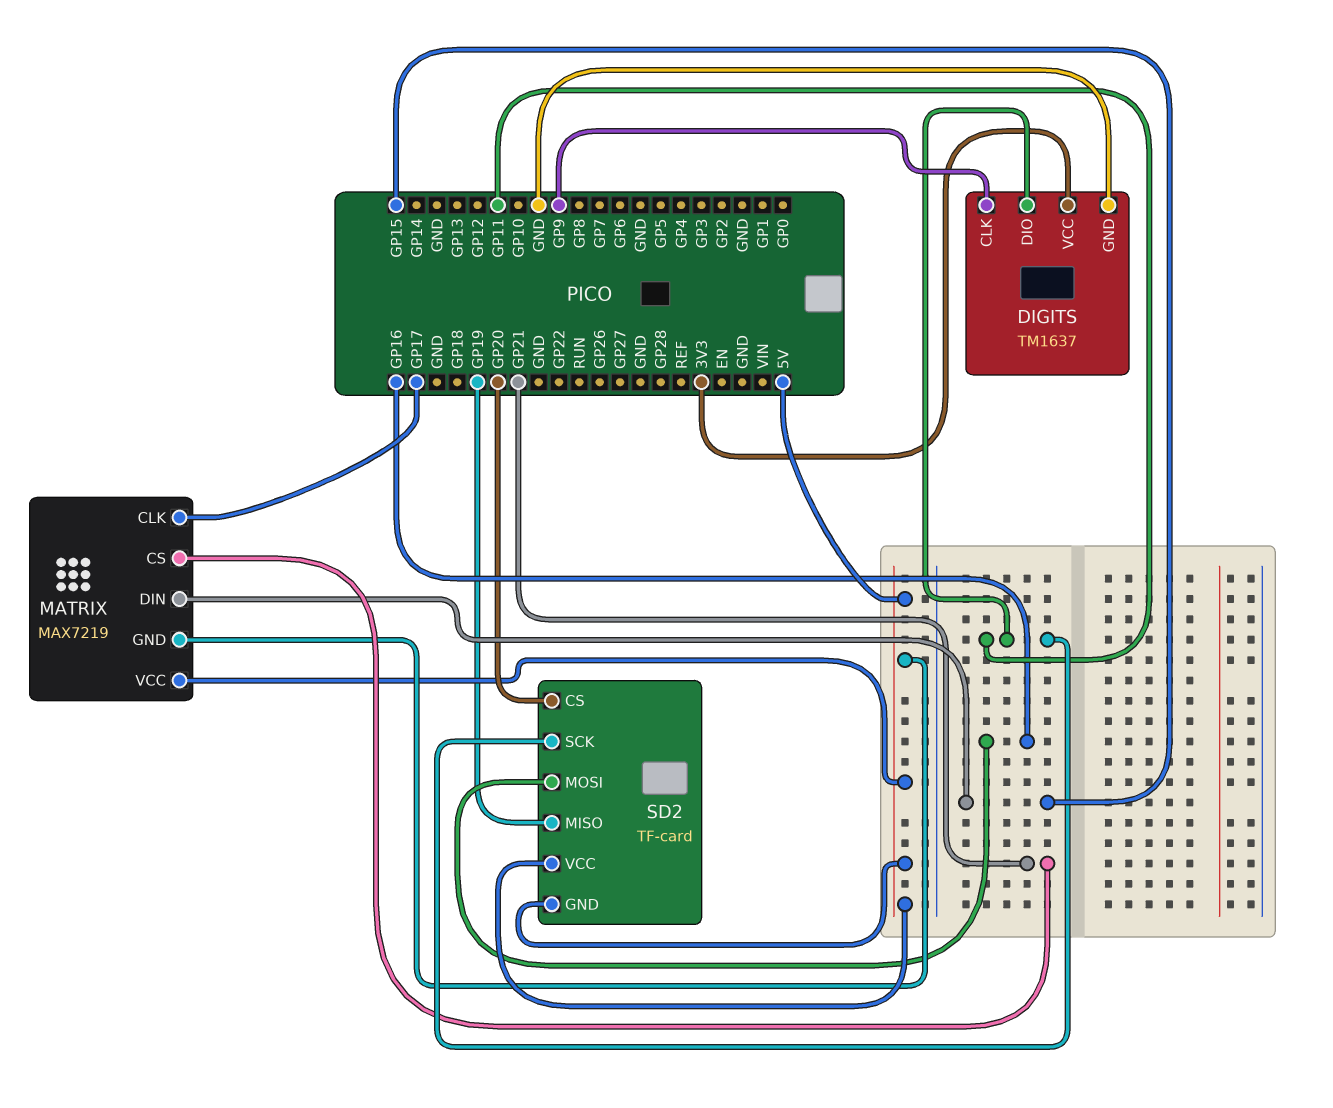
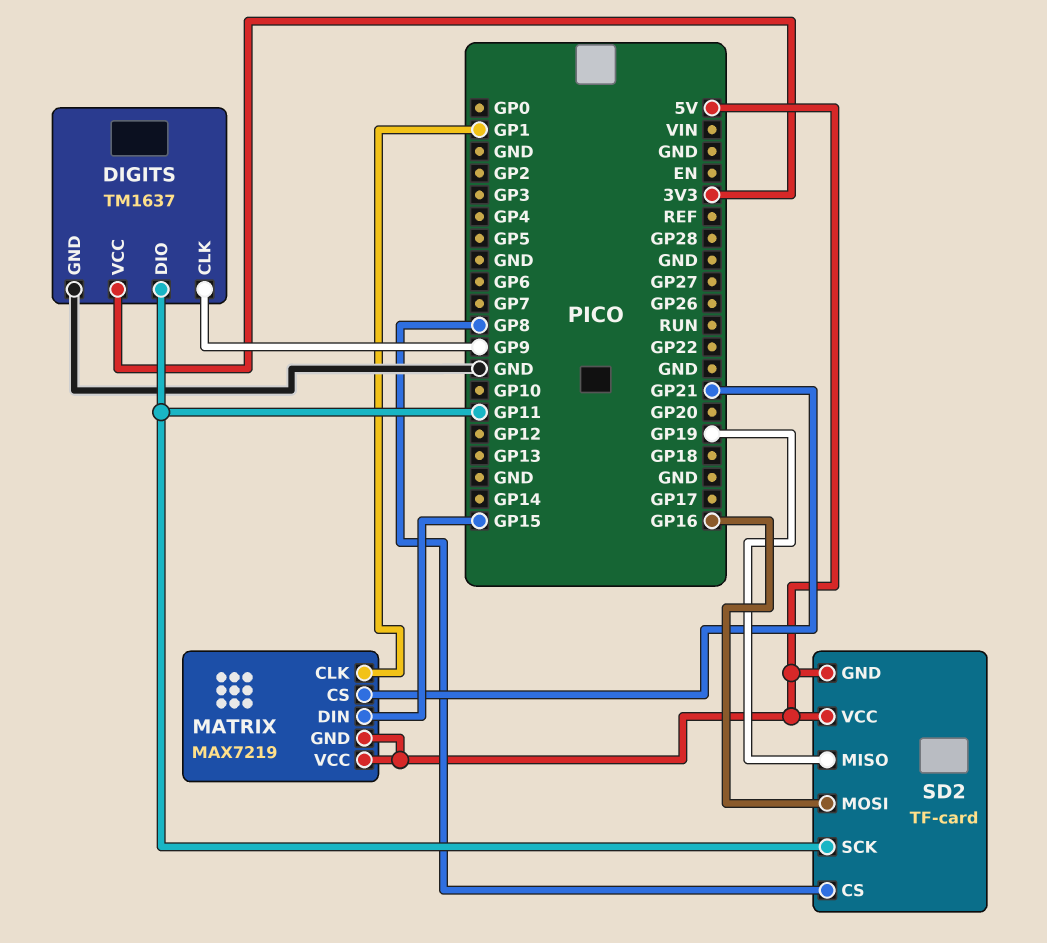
MATRIX pin CLK: GP17 -> GP1
SD2 pin CS: GP20 -> GP8

